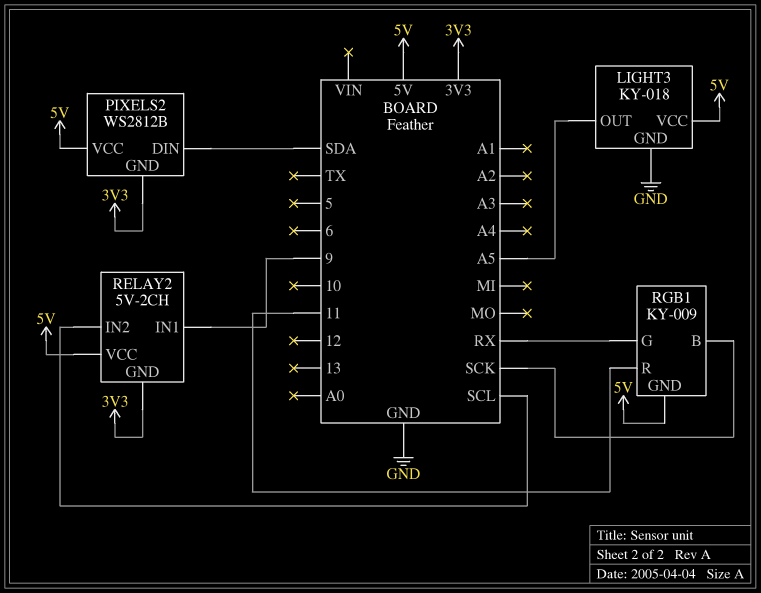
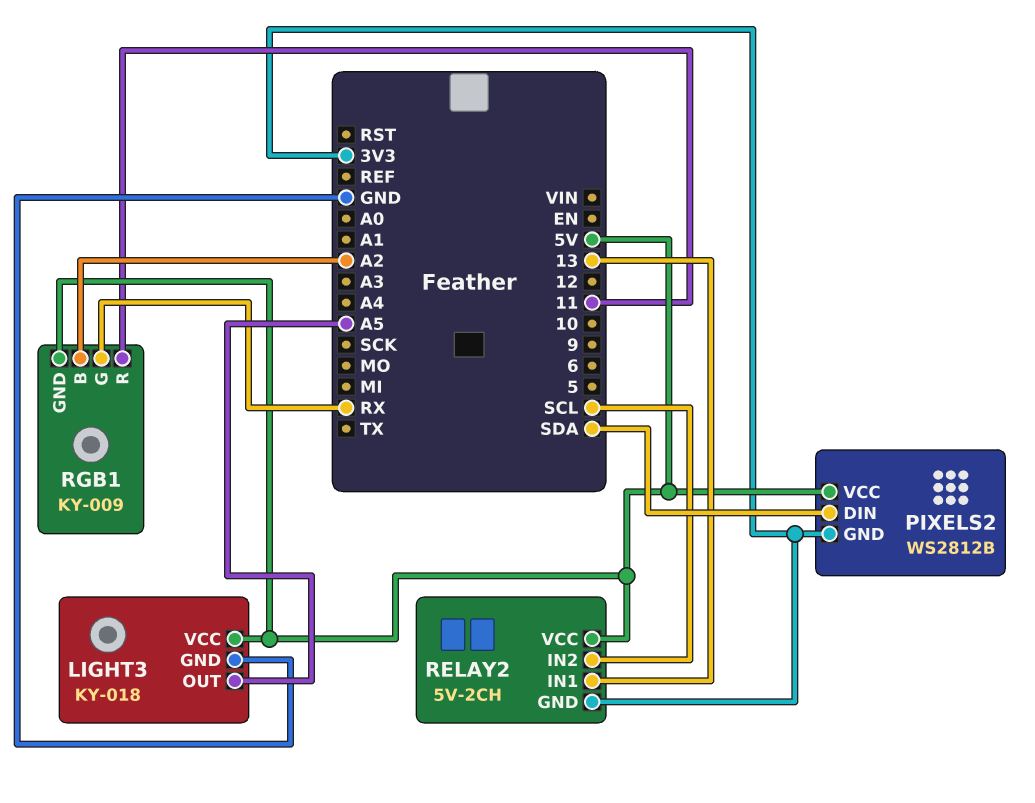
RELAY2 pin IN1: 9 -> 13
RGB1 pin B: SCK -> A2

